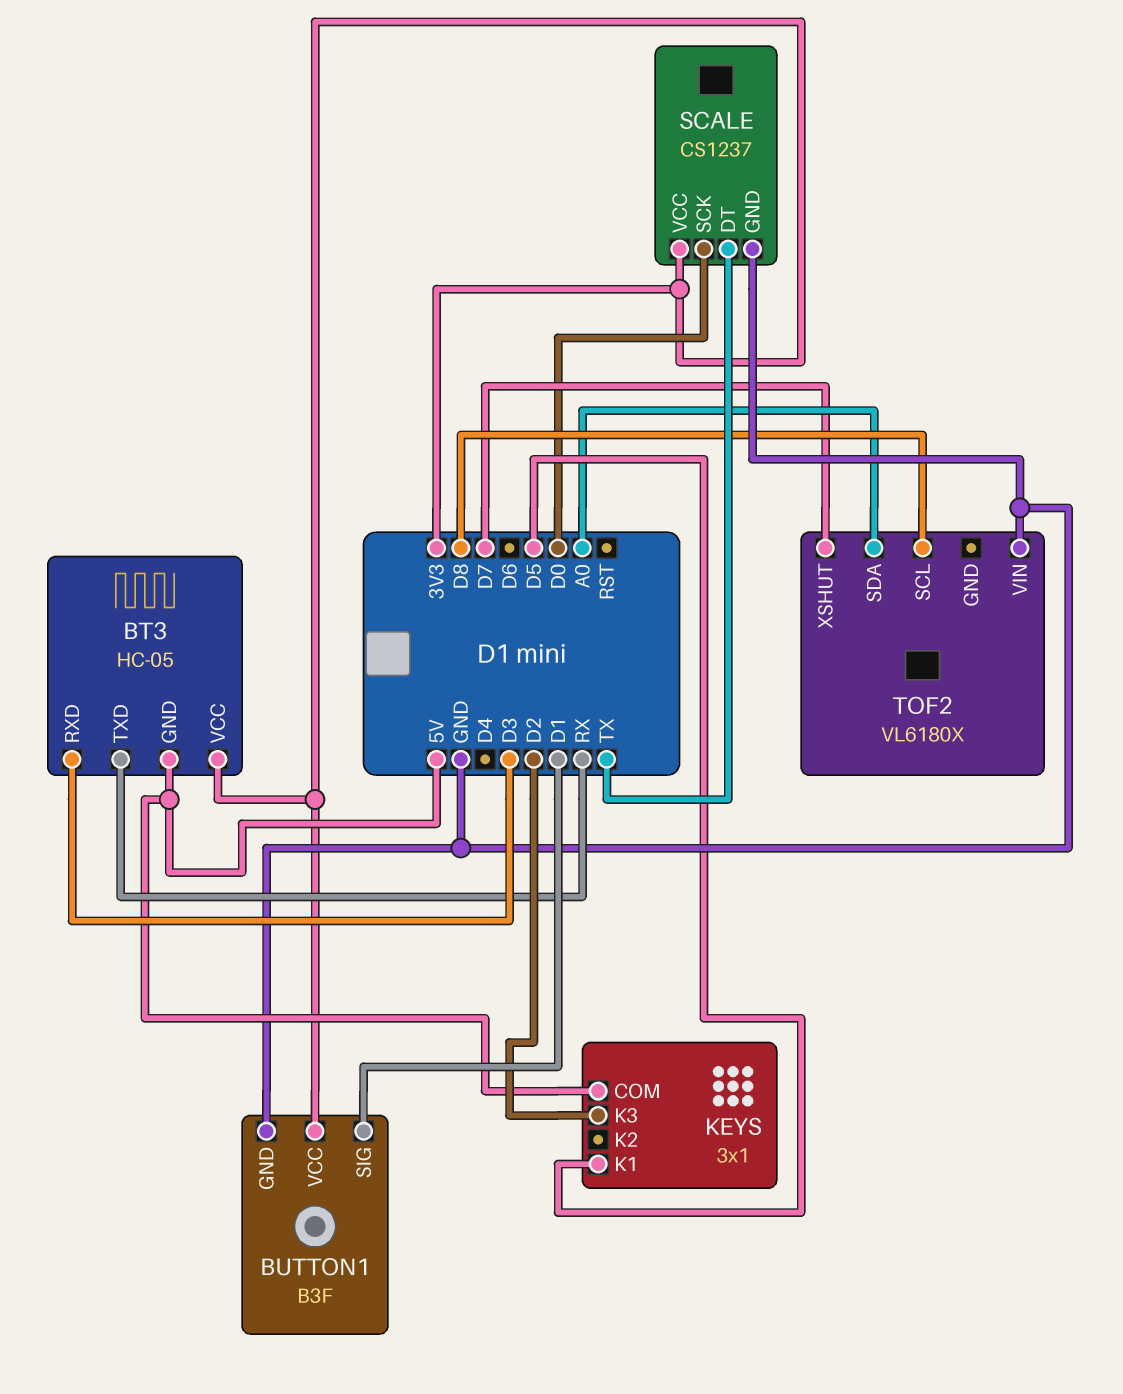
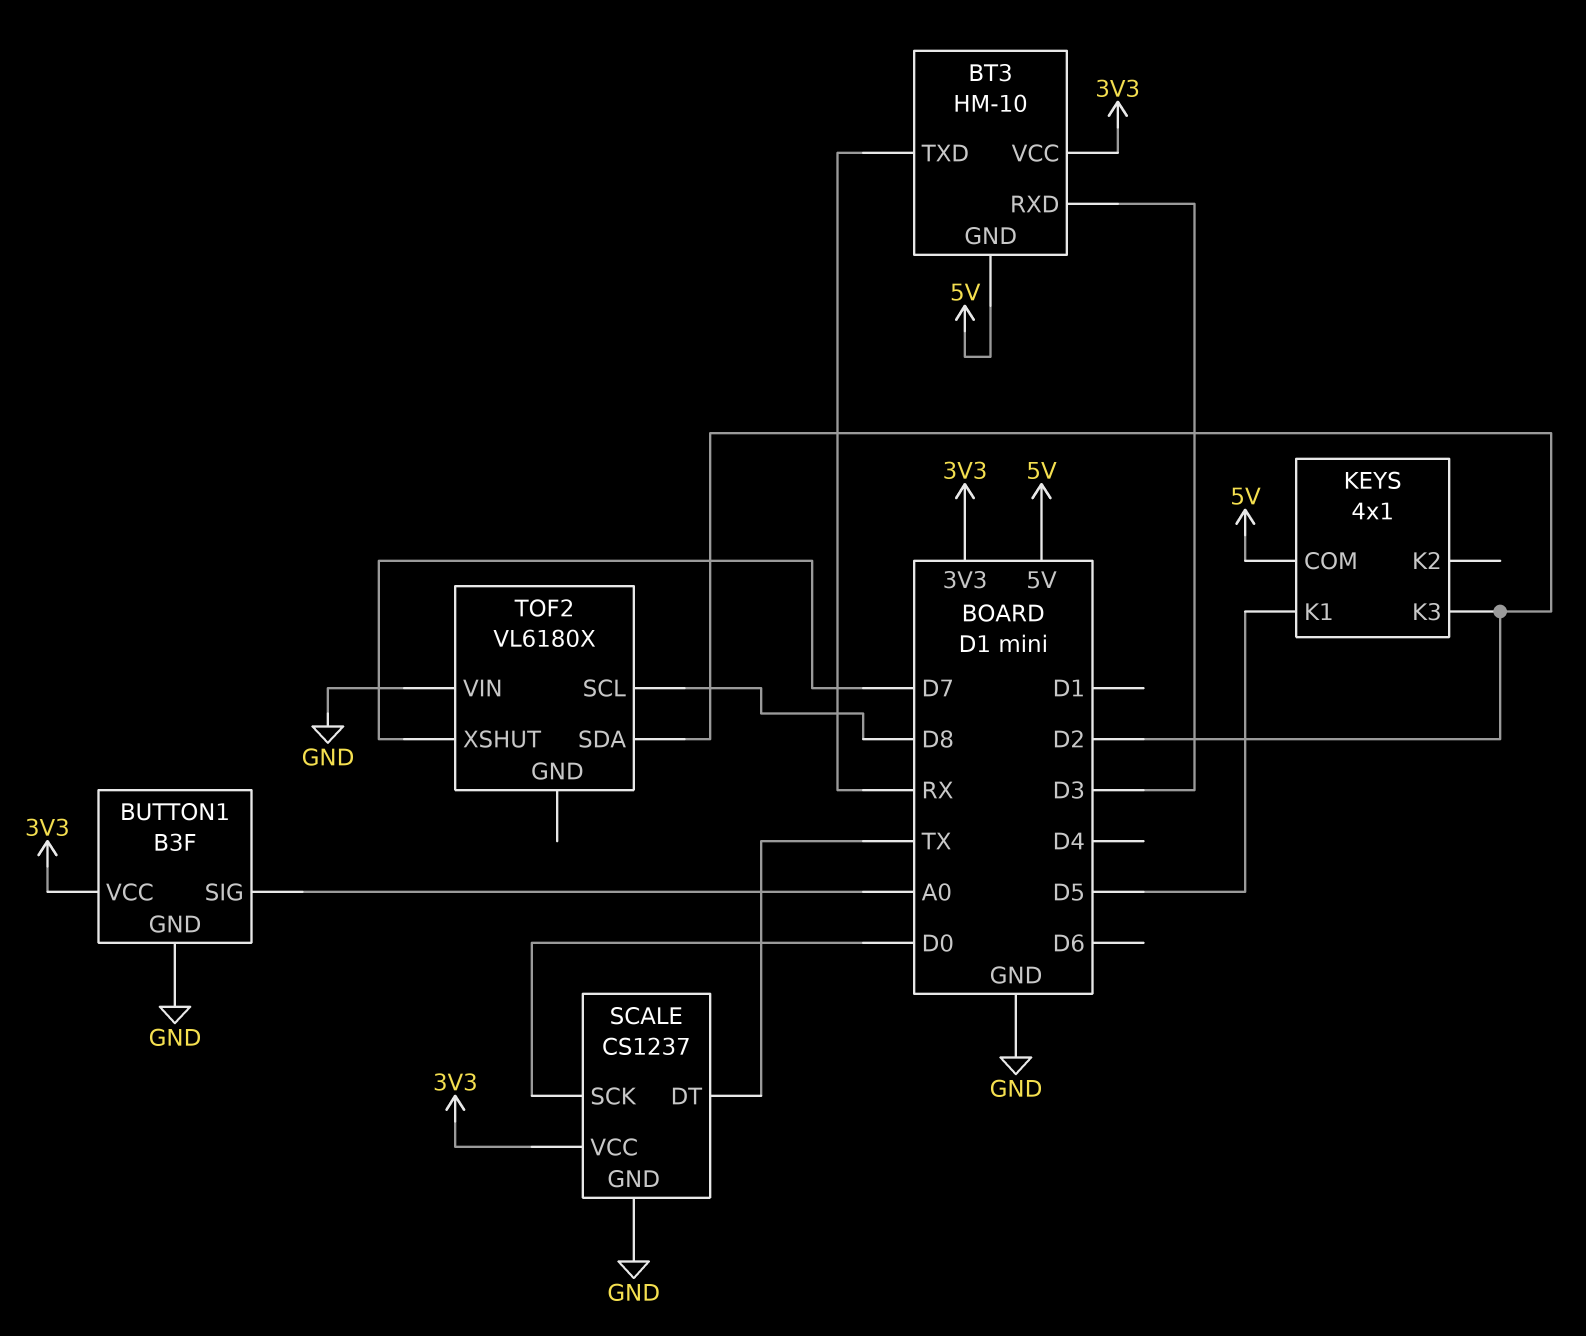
BT3: HC-05 -> HM-10
BUTTON1 pin SIG: D1 -> A0
KEYS: 3x1 -> 4x1
TOF2 pin SDA: A0 -> D2

